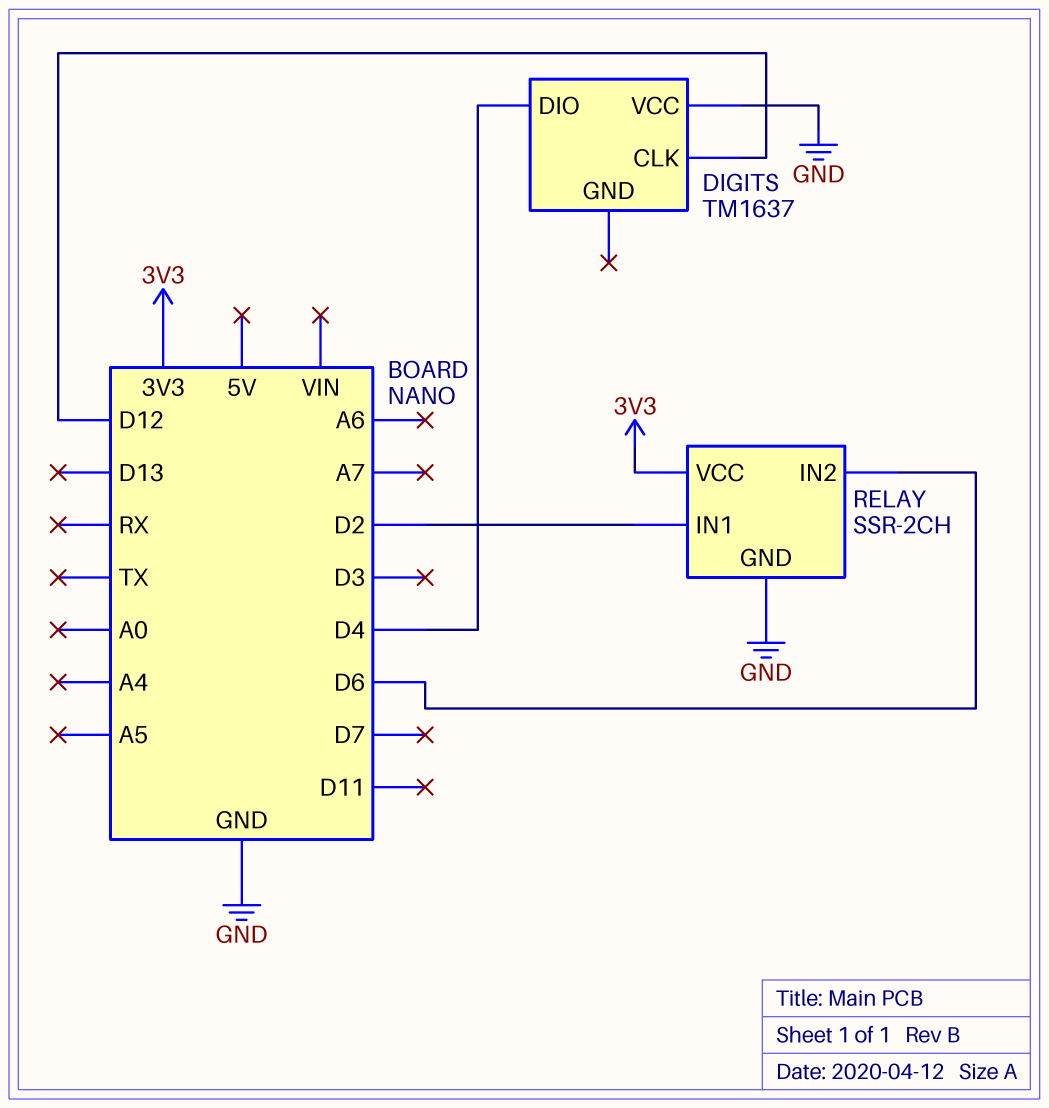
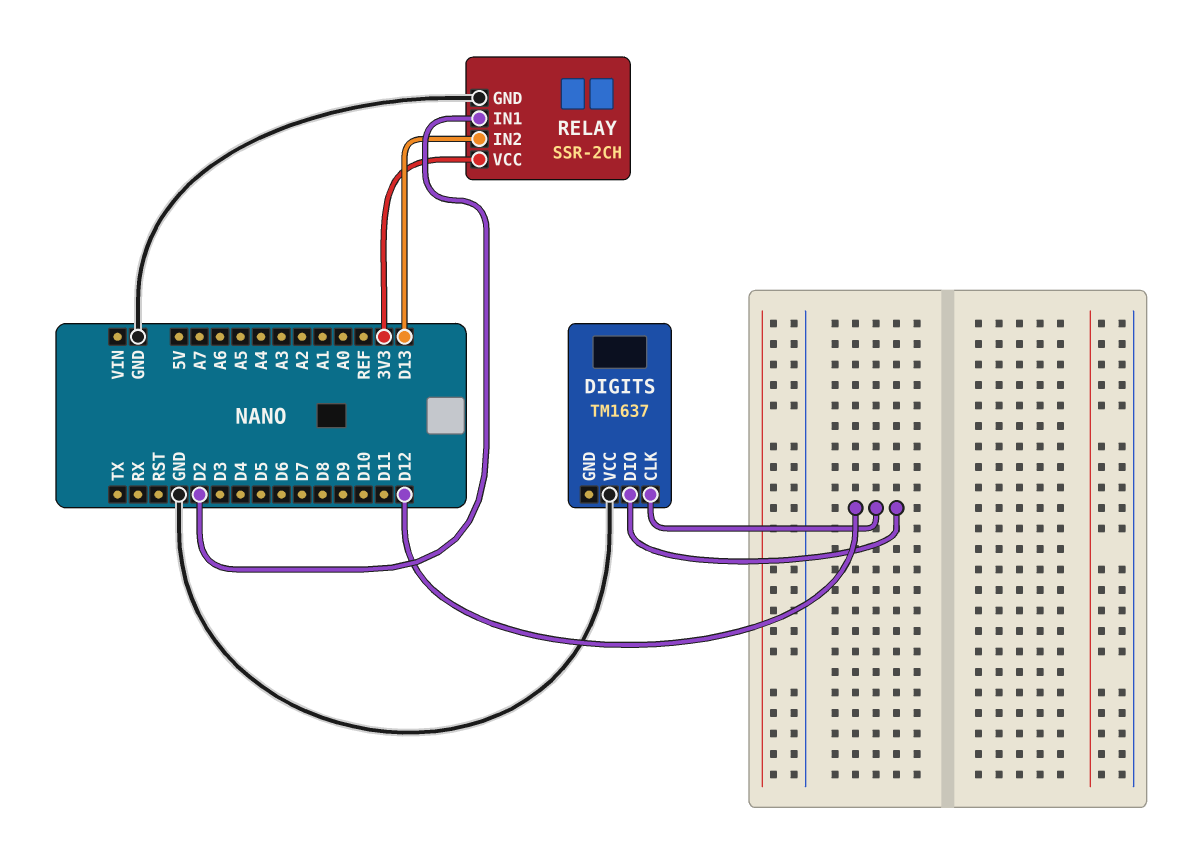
DIGITS pin DIO: D4 -> D12
RELAY pin IN2: D6 -> D13

